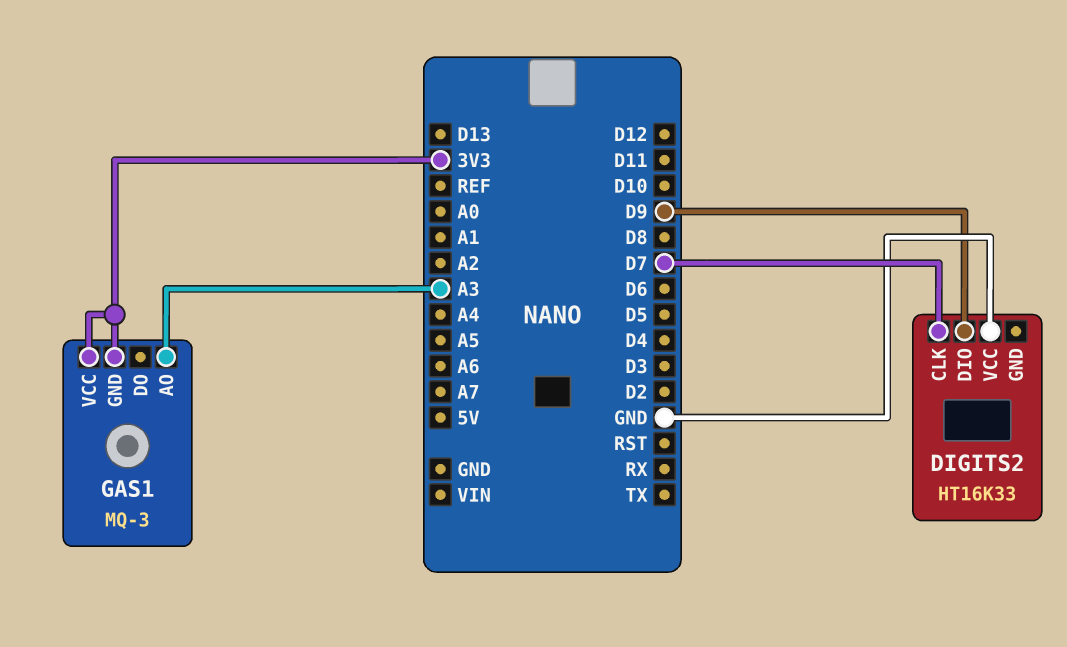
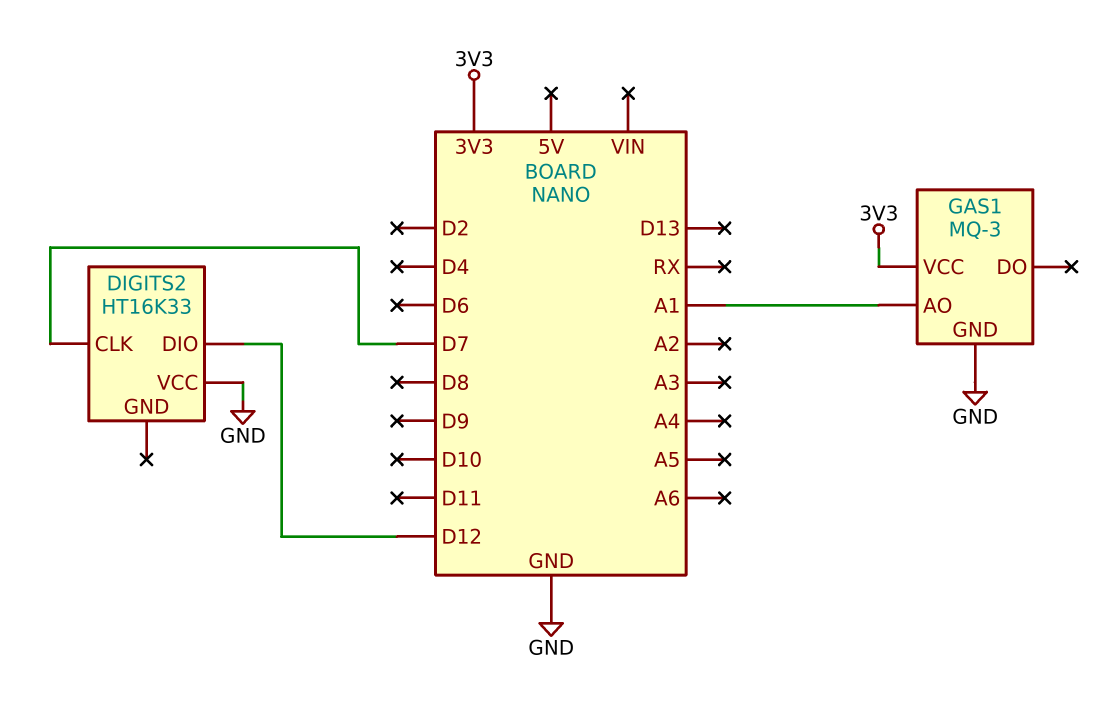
DIGITS2 pin DIO: D9 -> D12
GAS1 pin AO: A3 -> A1
GAS1 pin GND: 3V3 -> GND

